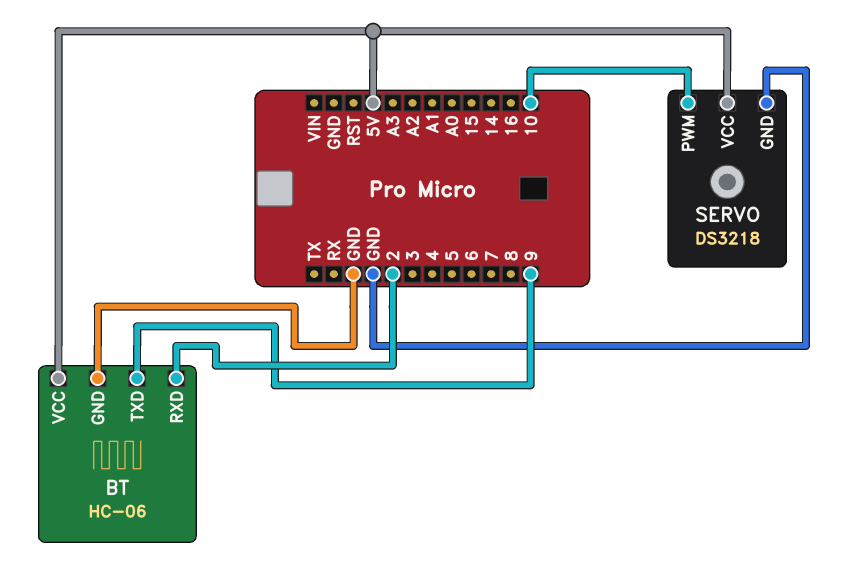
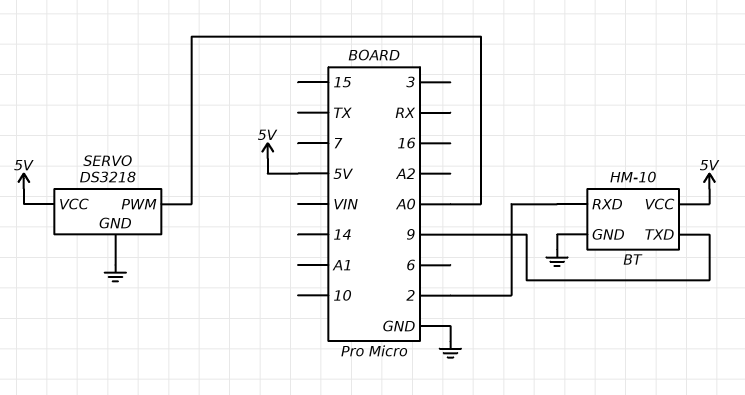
BT: HC-06 -> HM-10
SERVO pin PWM: 10 -> A0

